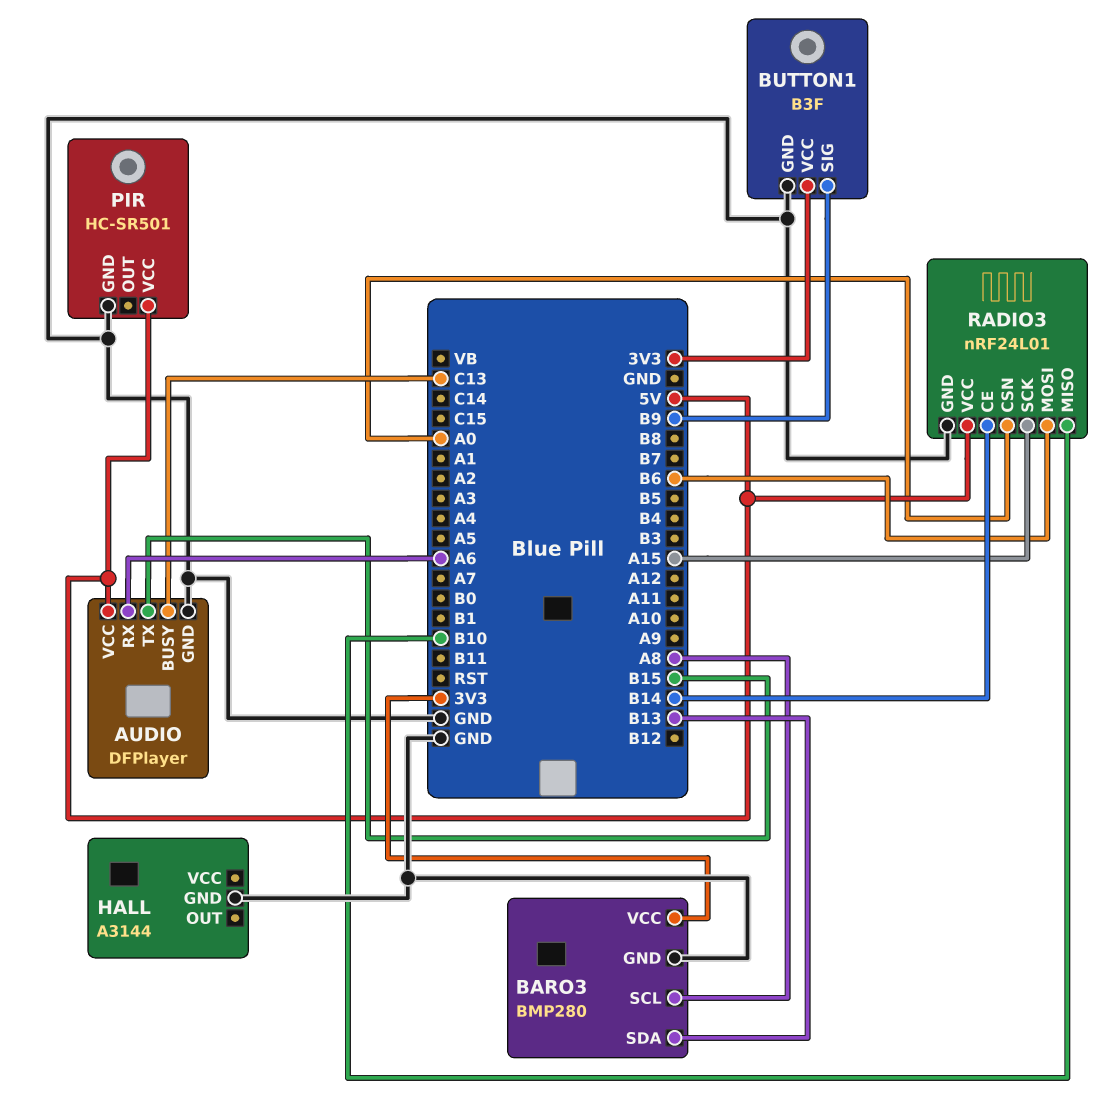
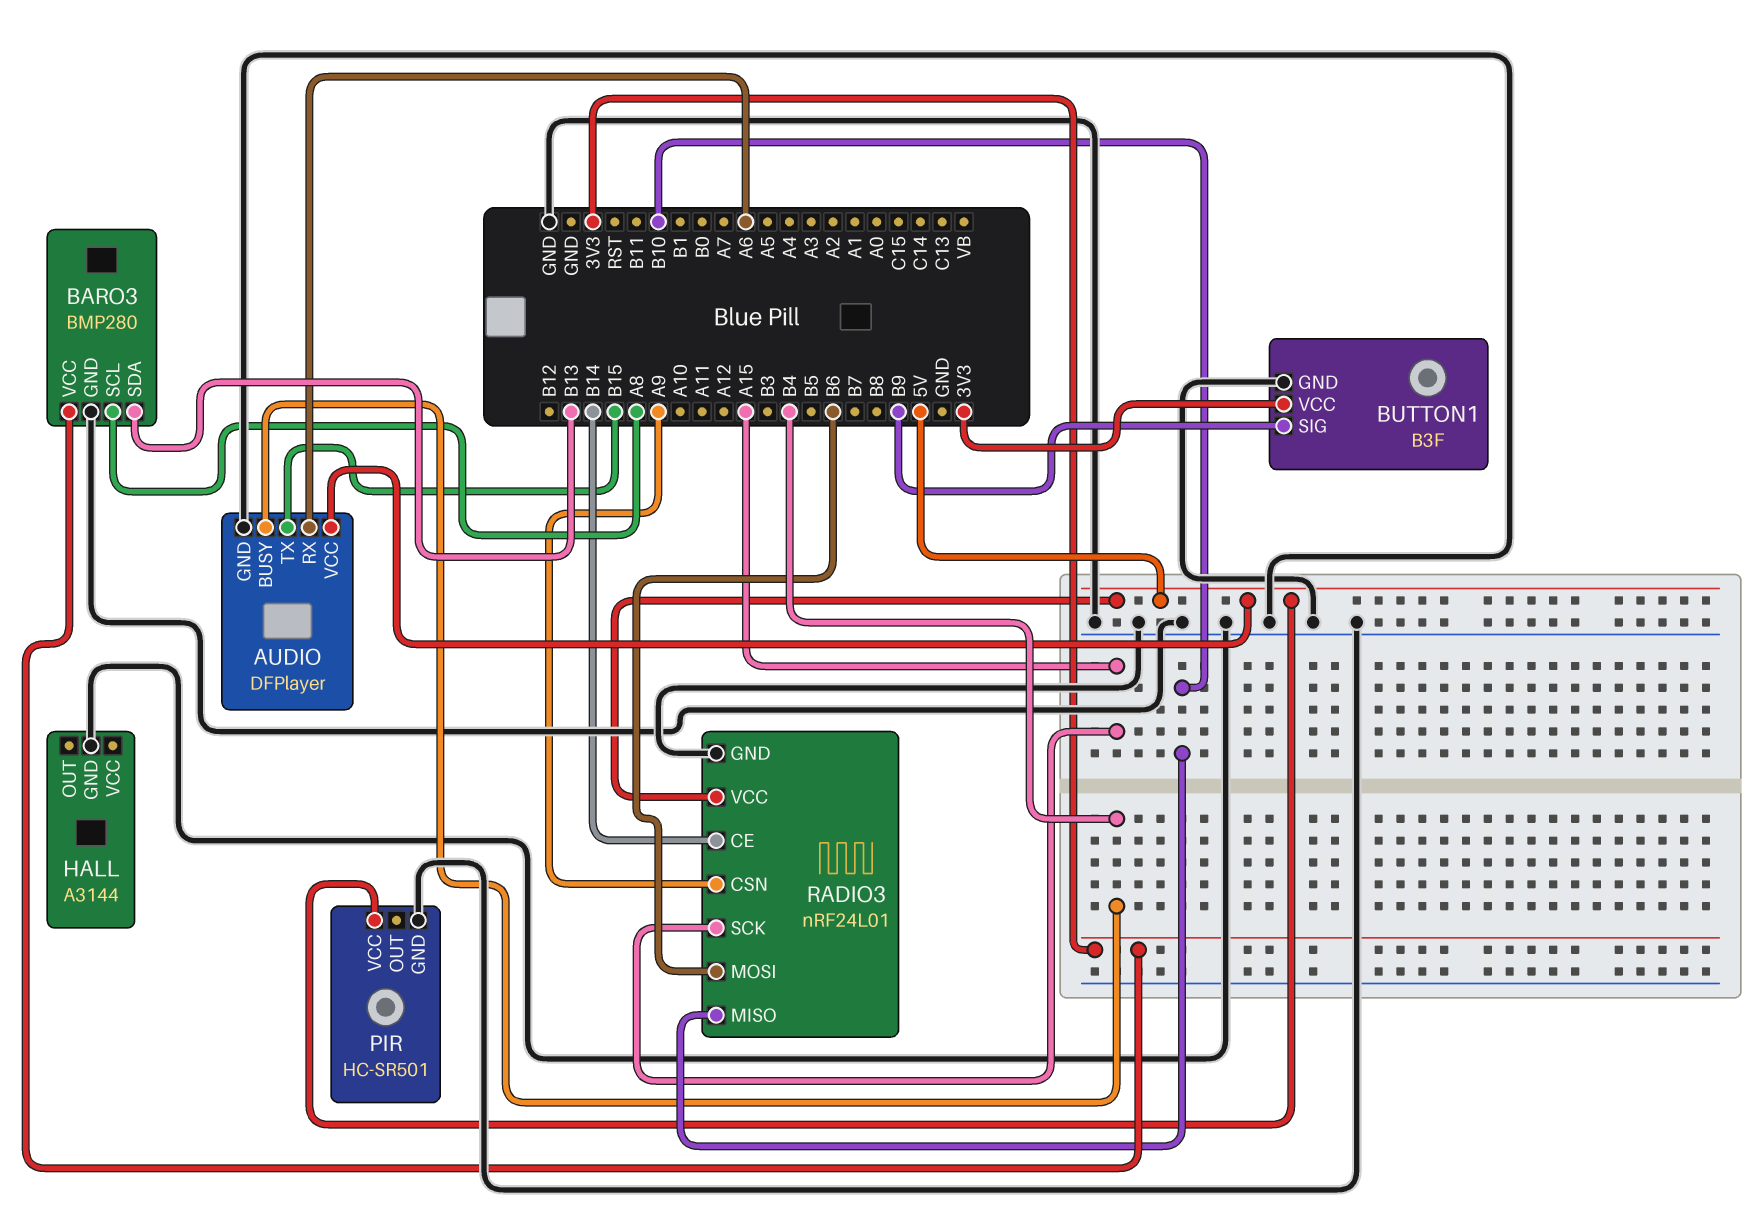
AUDIO pin BUSY: C13 -> B4
RADIO3 pin CSN: A0 -> A9

